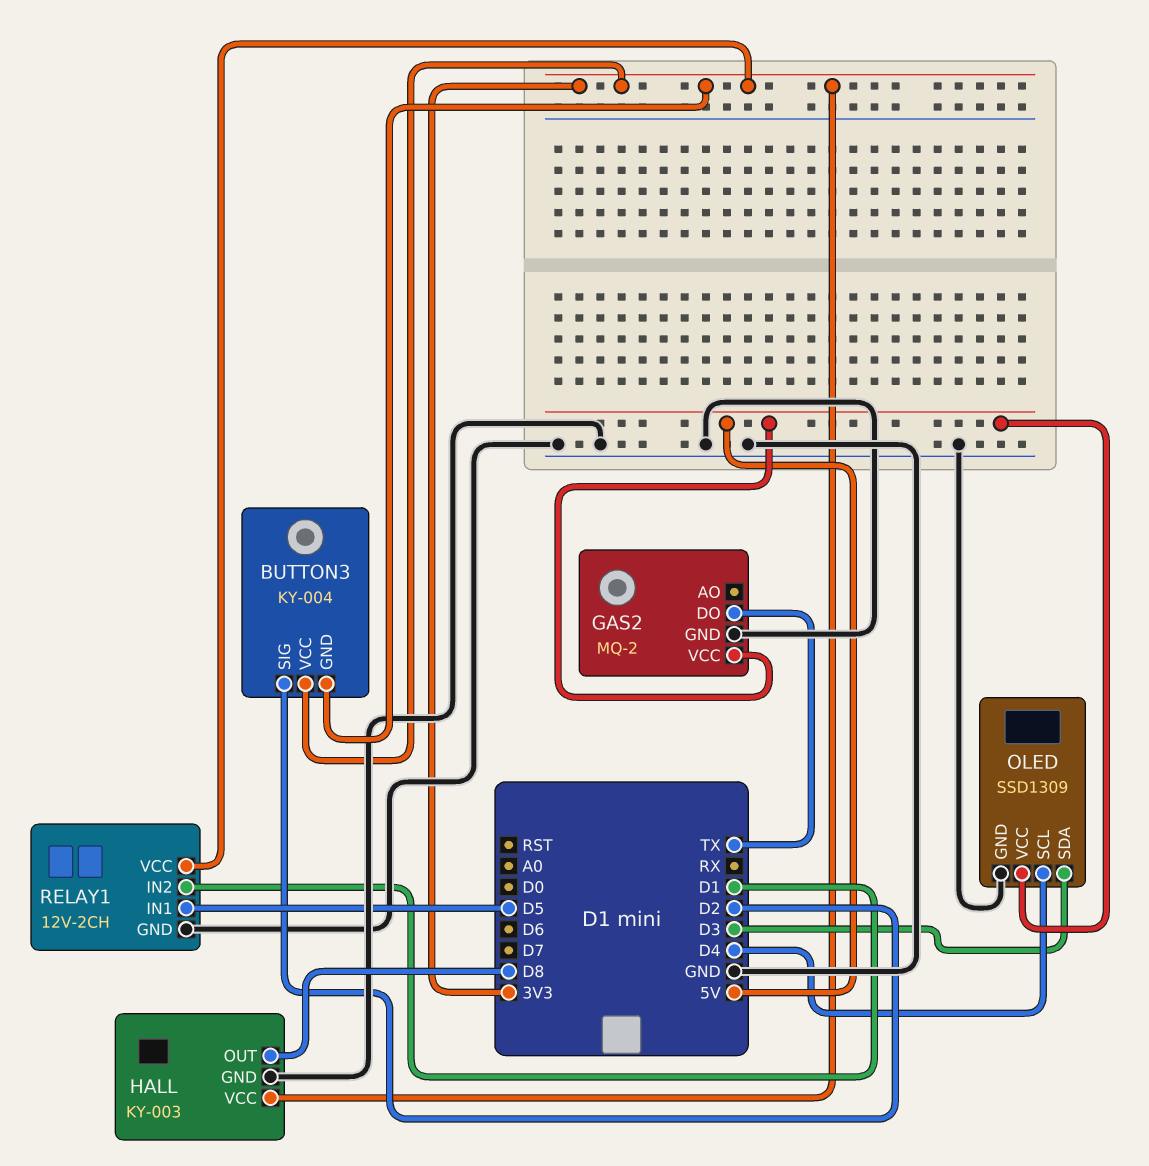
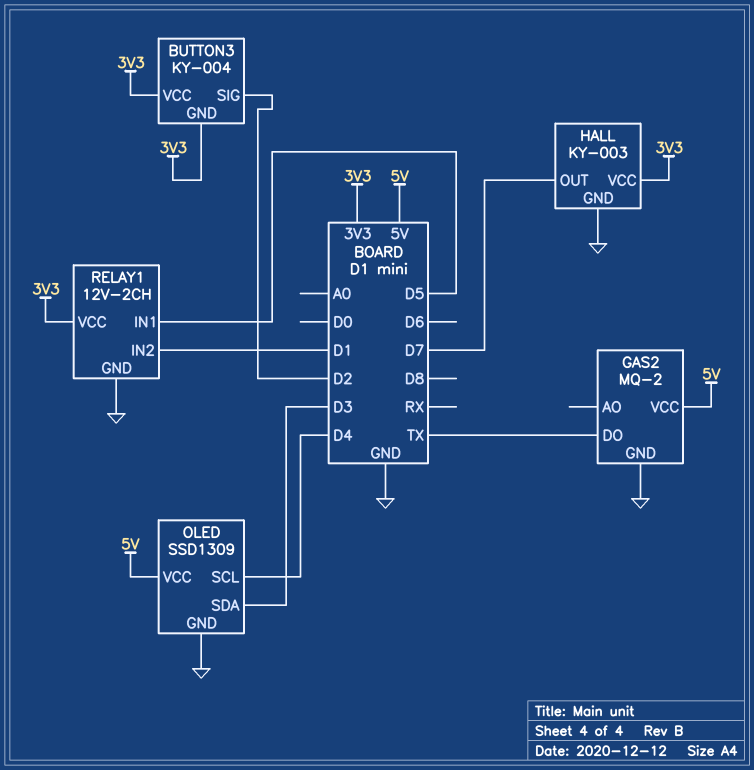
HALL pin OUT: D8 -> D7

